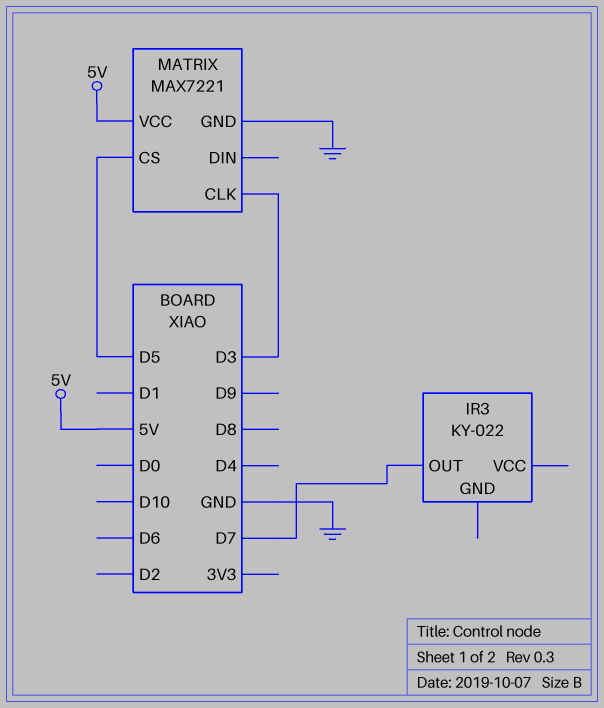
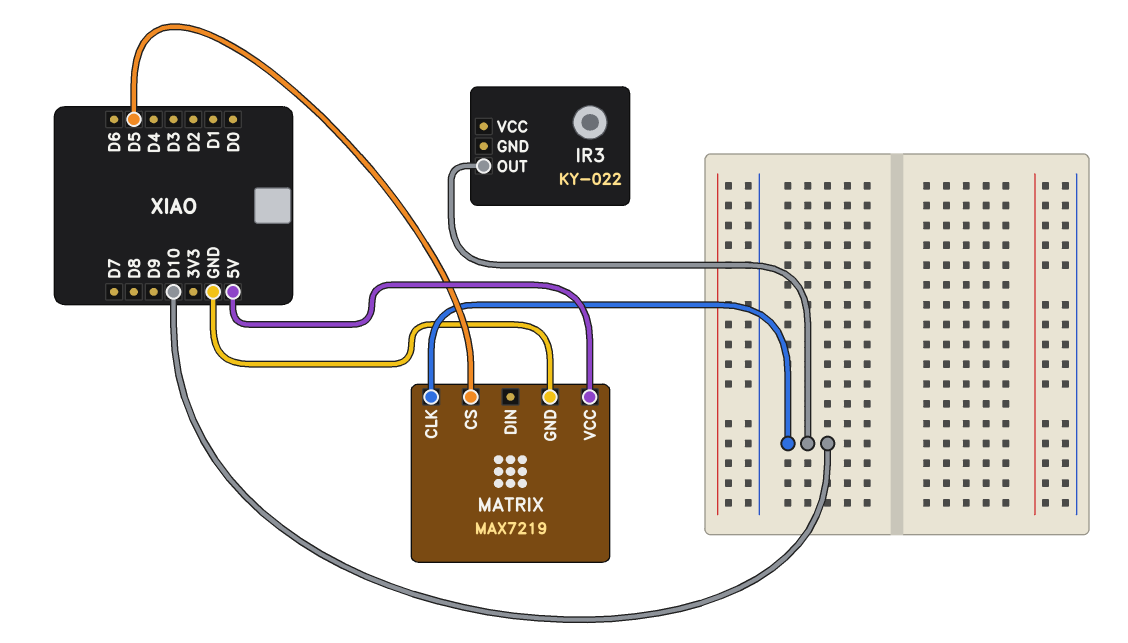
IR3 pin OUT: D7 -> D10
MATRIX: MAX7221 -> MAX7219
MATRIX pin CLK: D3 -> D10

